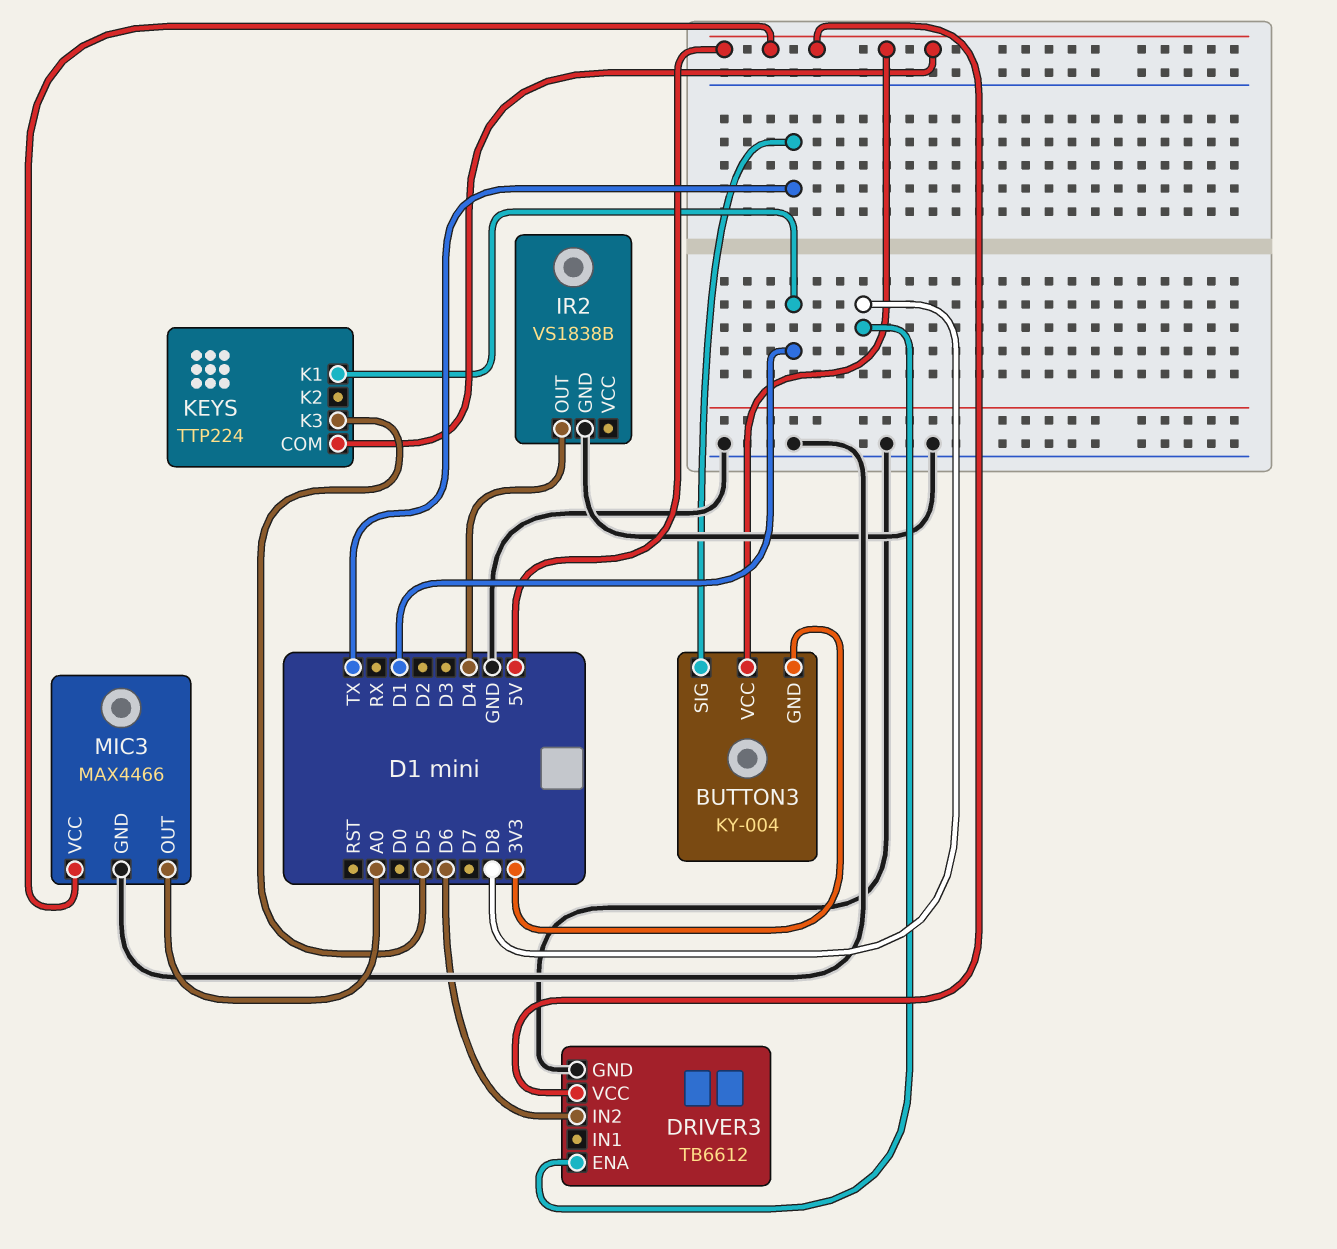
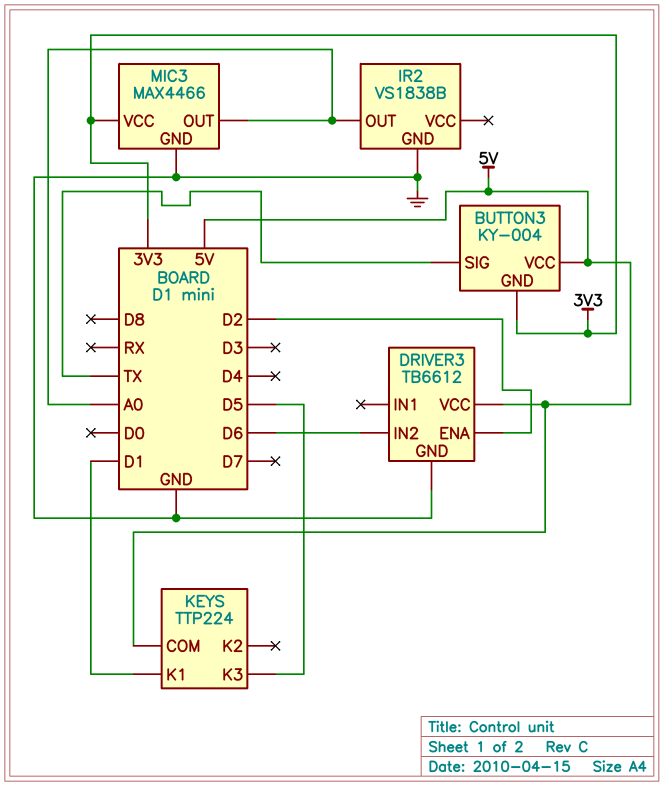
DRIVER3 pin ENA: D8 -> D2
IR2 pin OUT: D4 -> A0
MIC3 pin VCC: 5V -> 3V3

